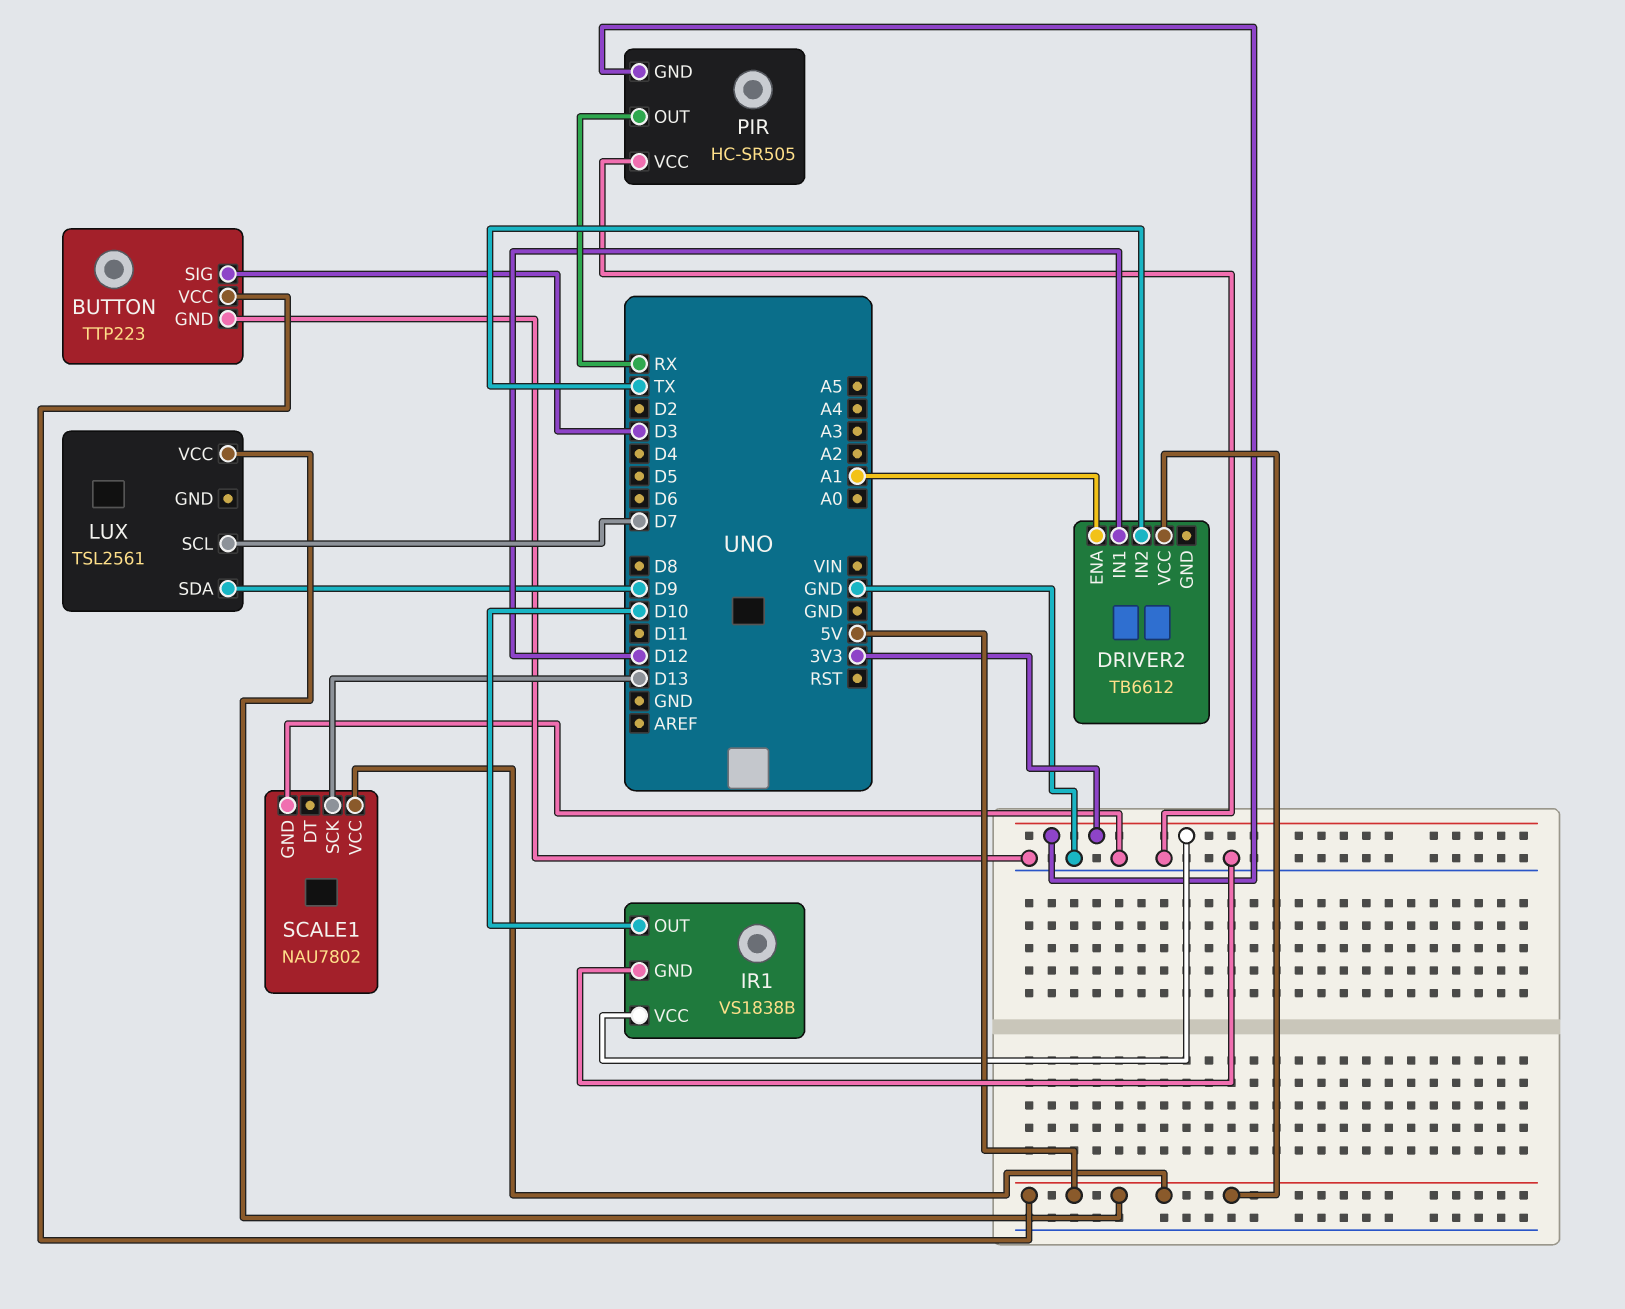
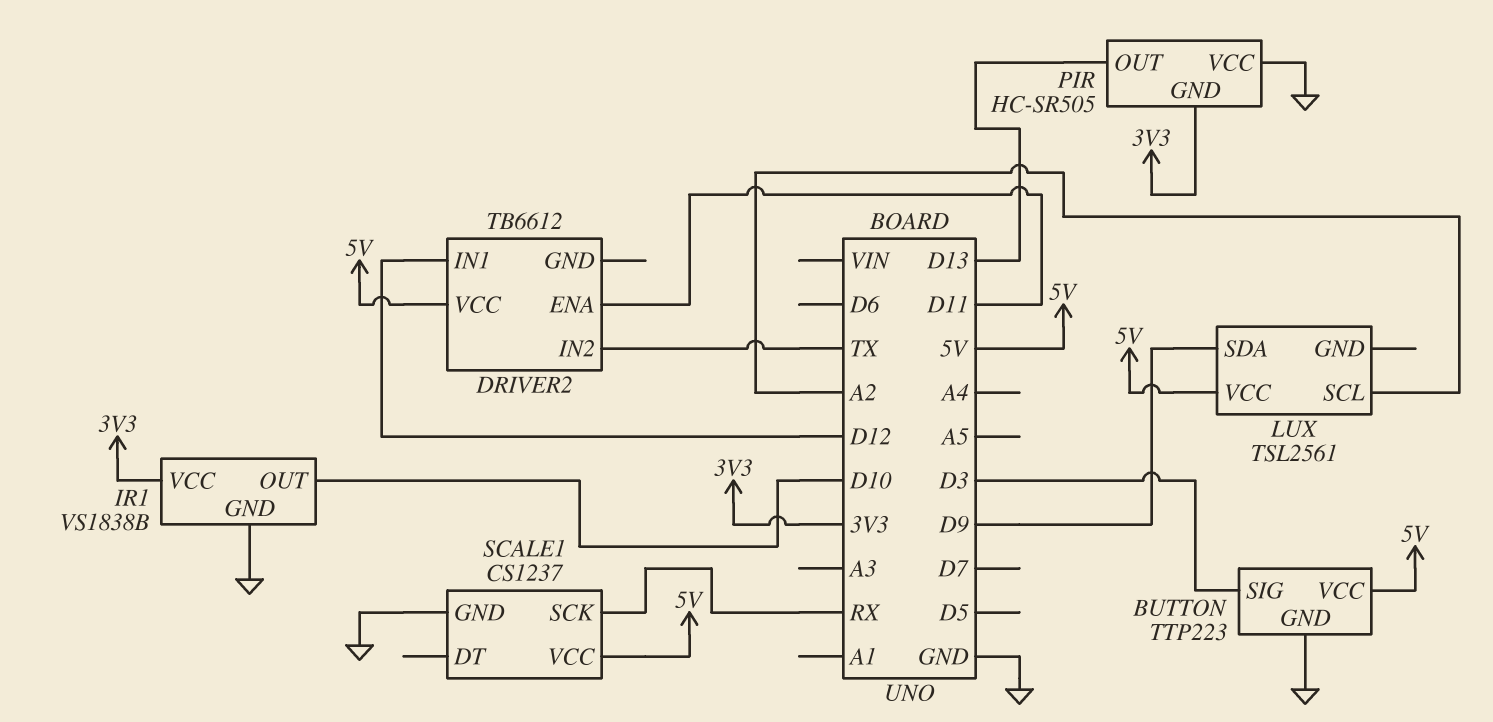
DRIVER2 pin ENA: A1 -> D11
LUX pin SCL: D7 -> A2
PIR pin OUT: RX -> D13
SCALE1: NAU7802 -> CS1237
SCALE1 pin SCK: D13 -> RX

